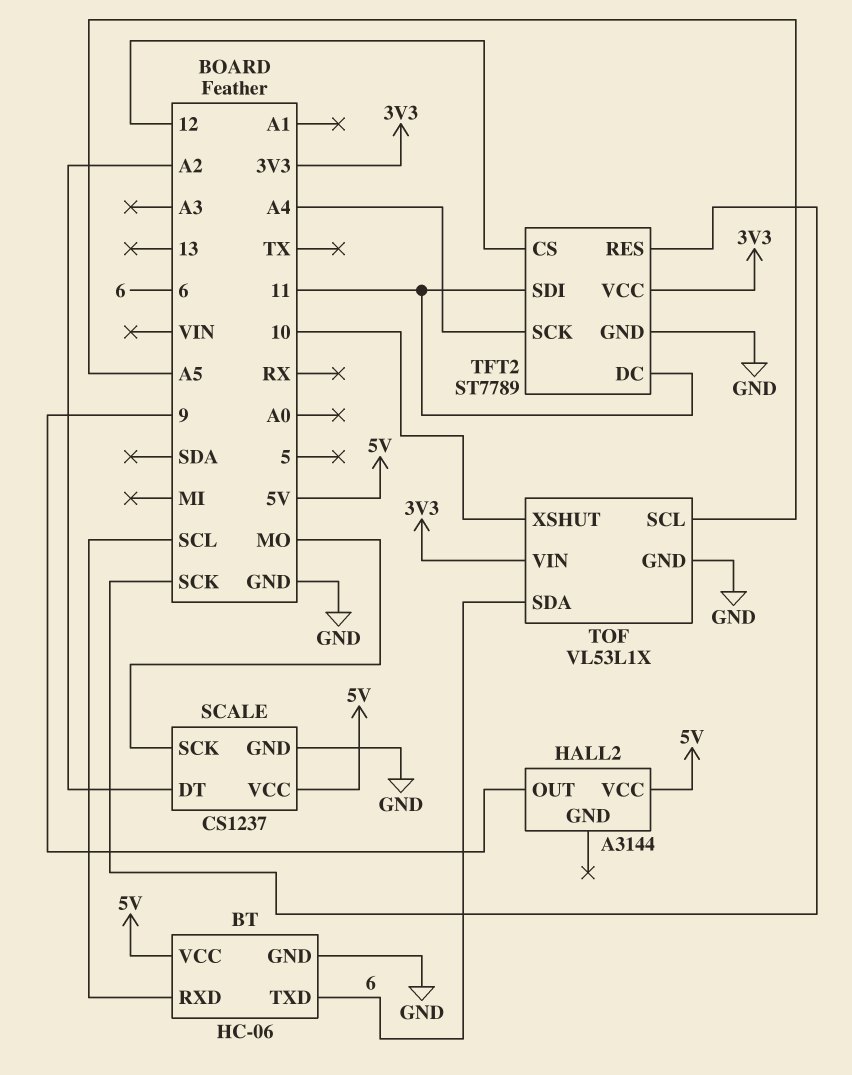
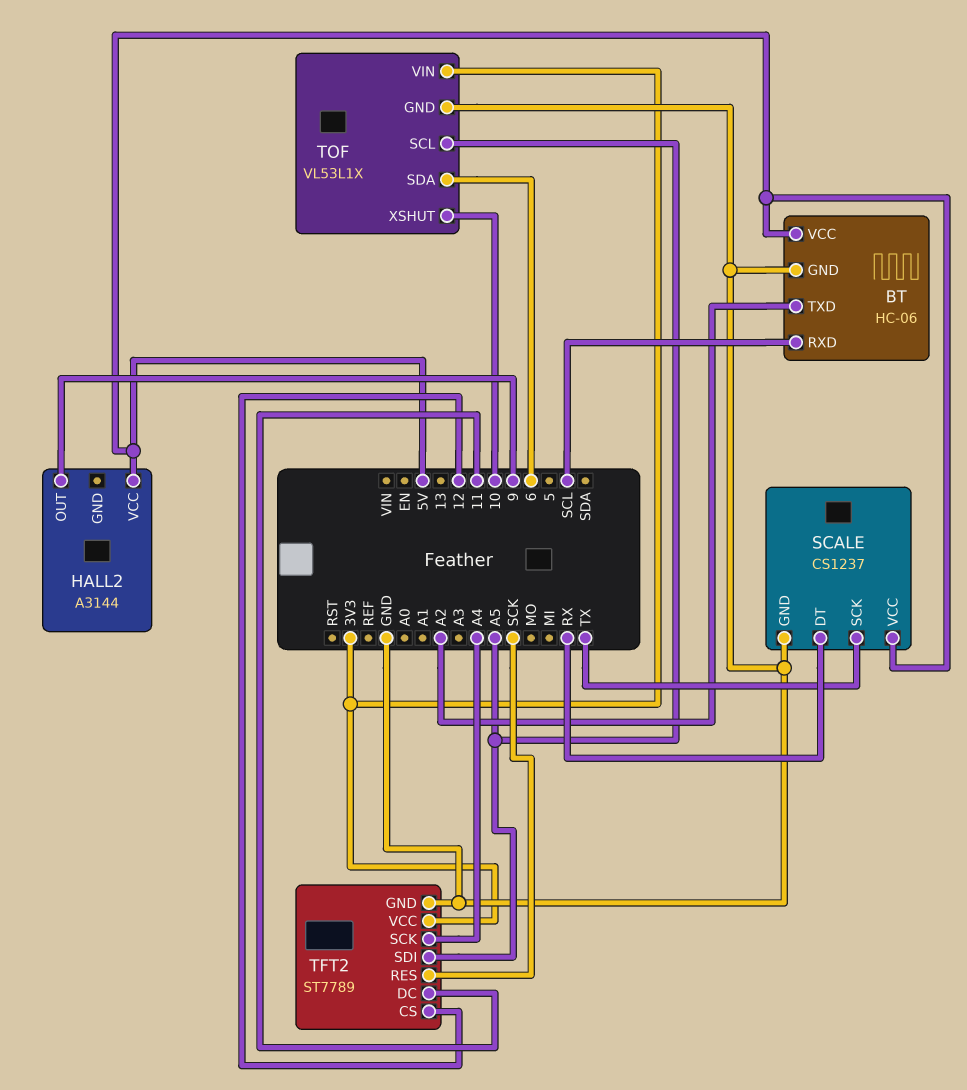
BT pin TXD: 6 -> A2
SCALE pin DT: A2 -> RX
SCALE pin SCK: MO -> TX
TFT2 pin SDI: 11 -> A5

